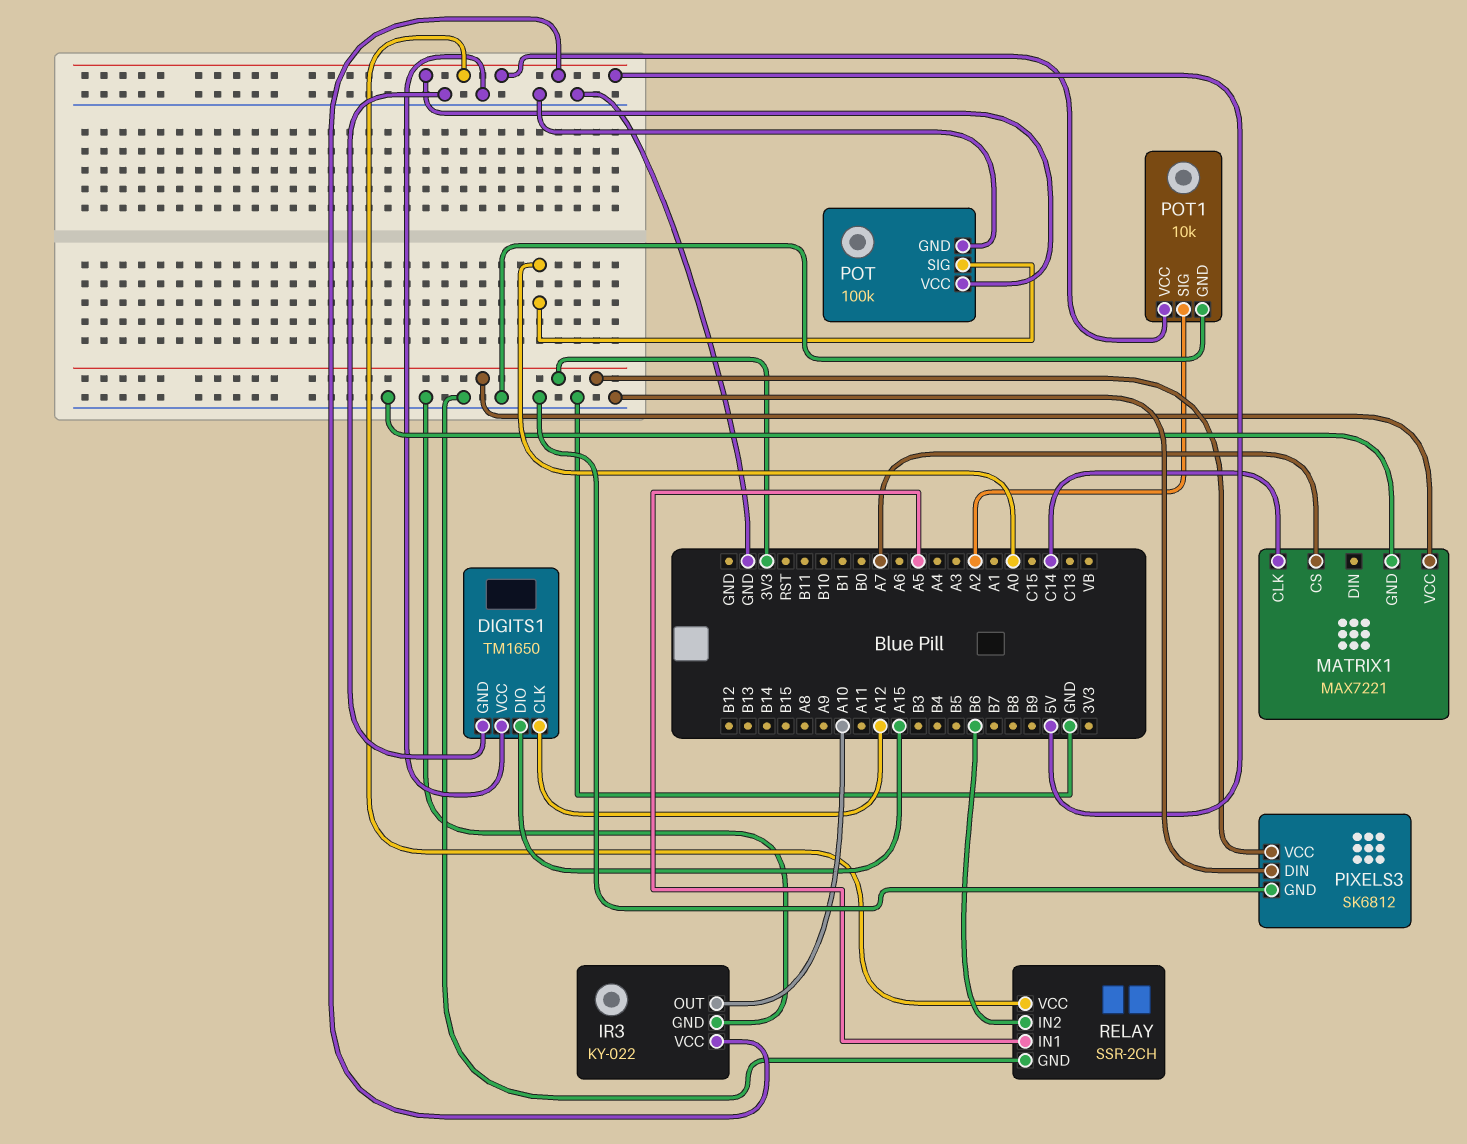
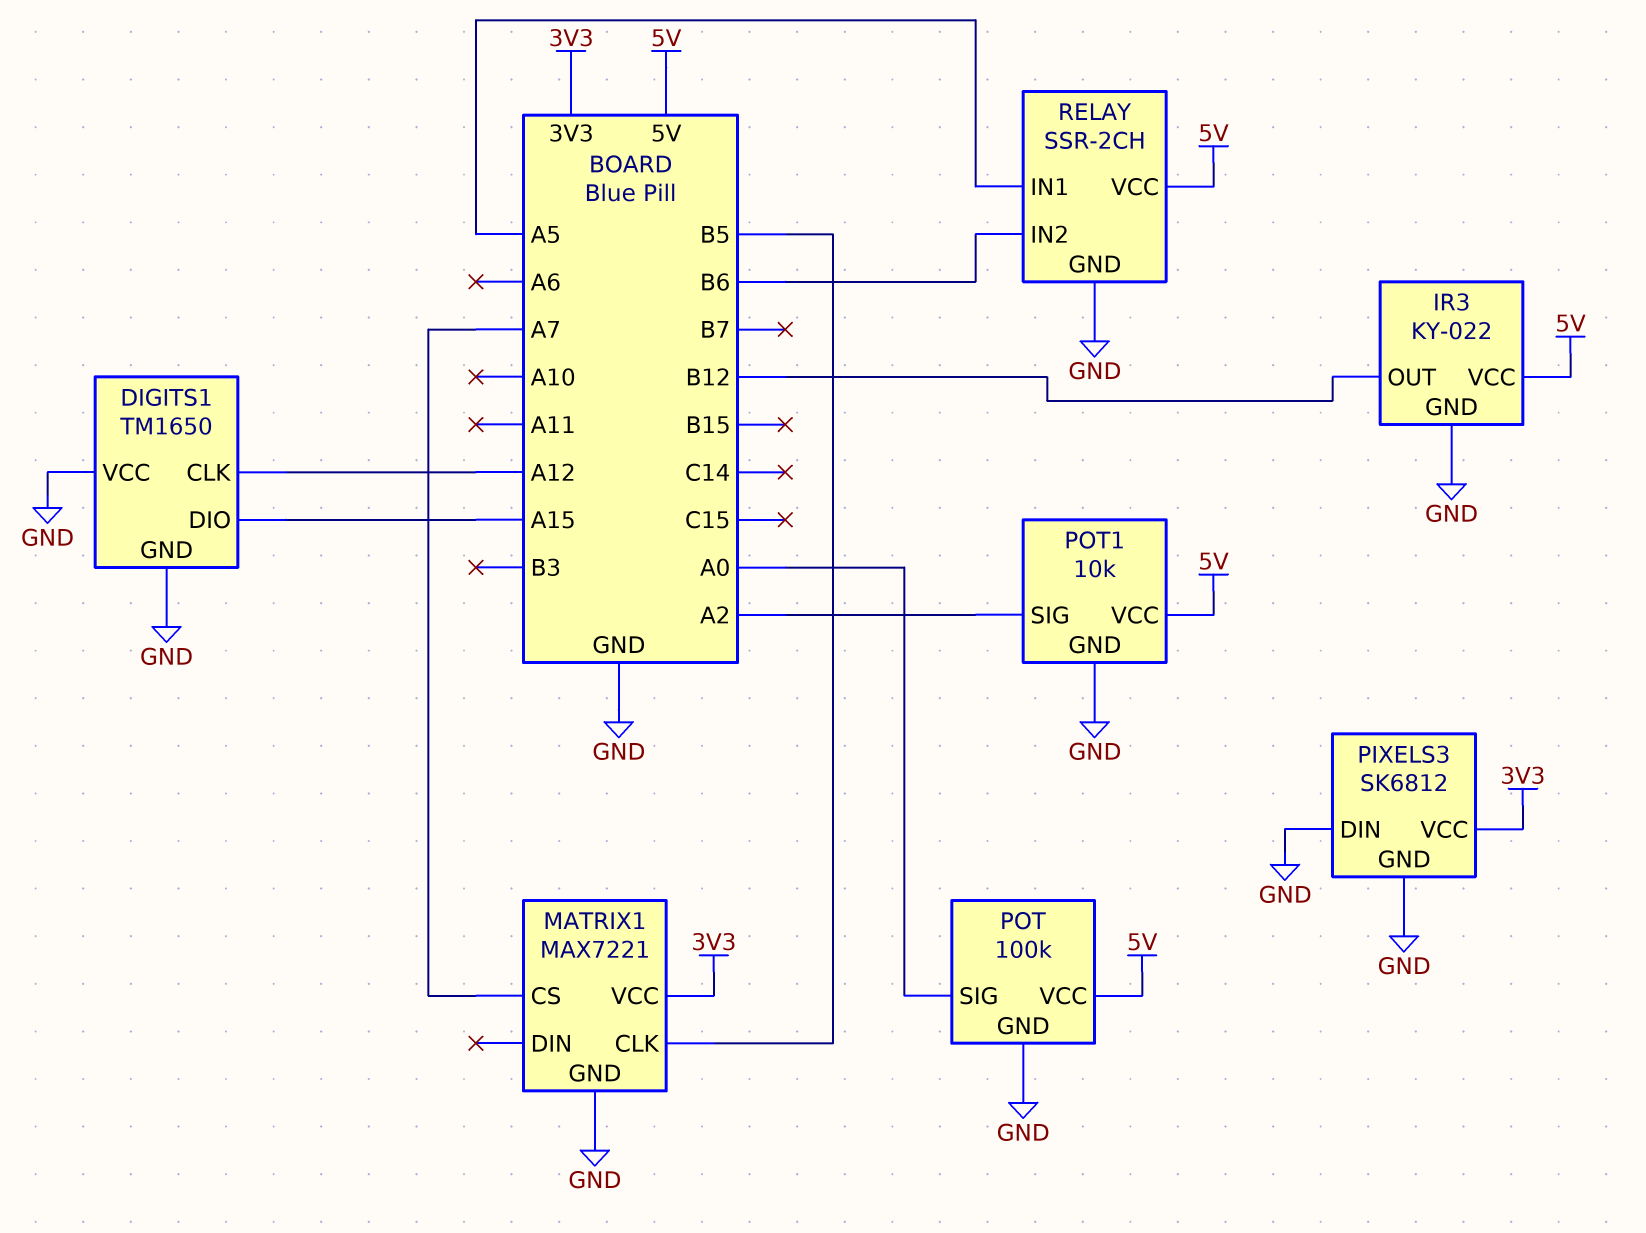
IR3 pin OUT: A10 -> B12
MATRIX1 pin CLK: C14 -> B5

